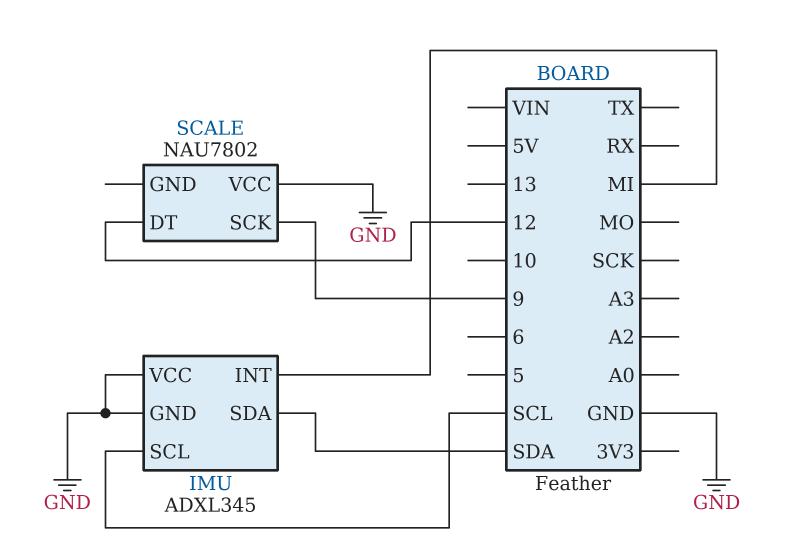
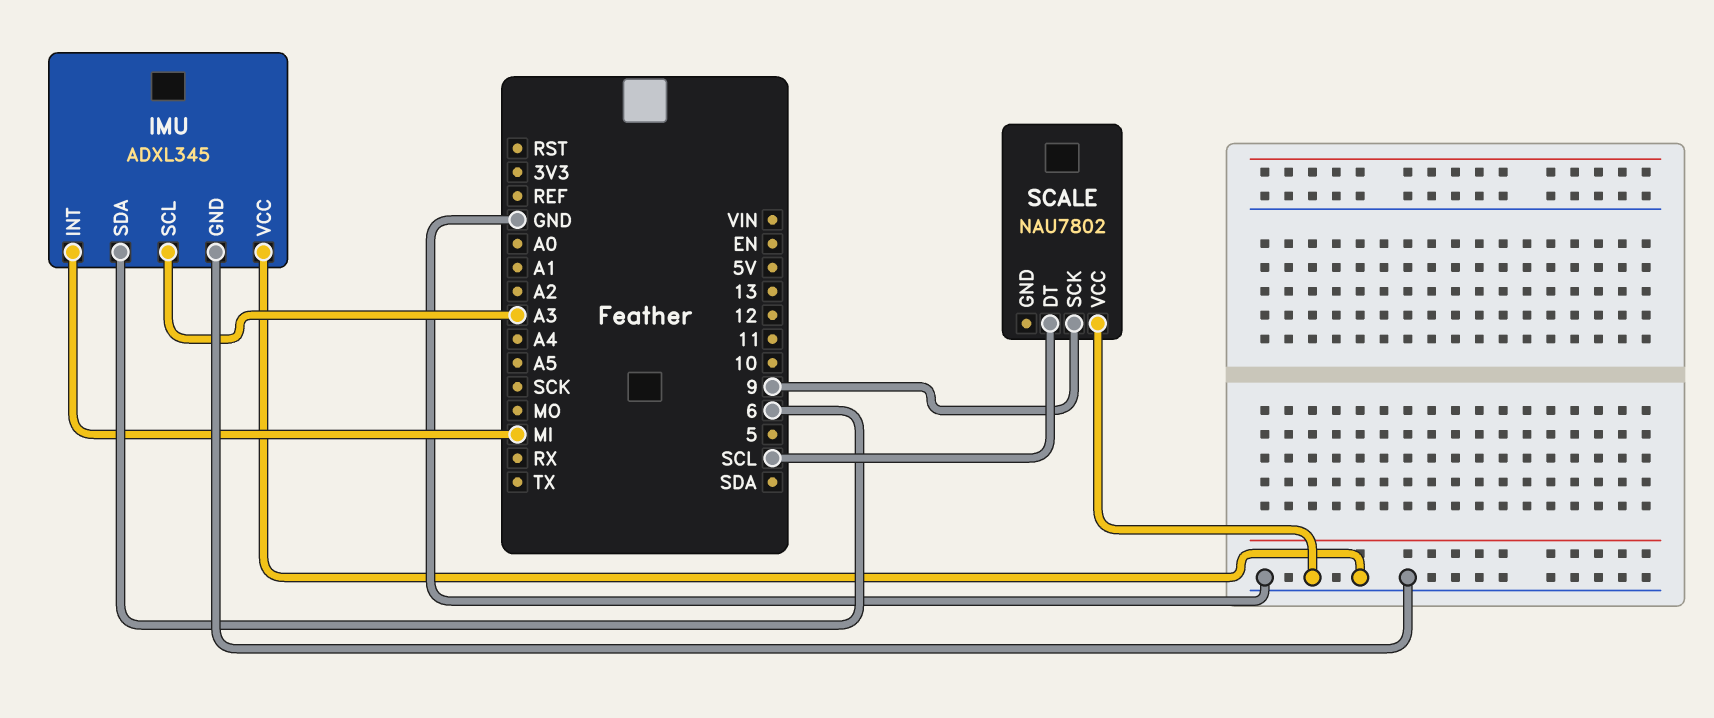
IMU pin SCL: SCL -> A3
IMU pin SDA: SDA -> 6
SCALE pin DT: 12 -> SCL

